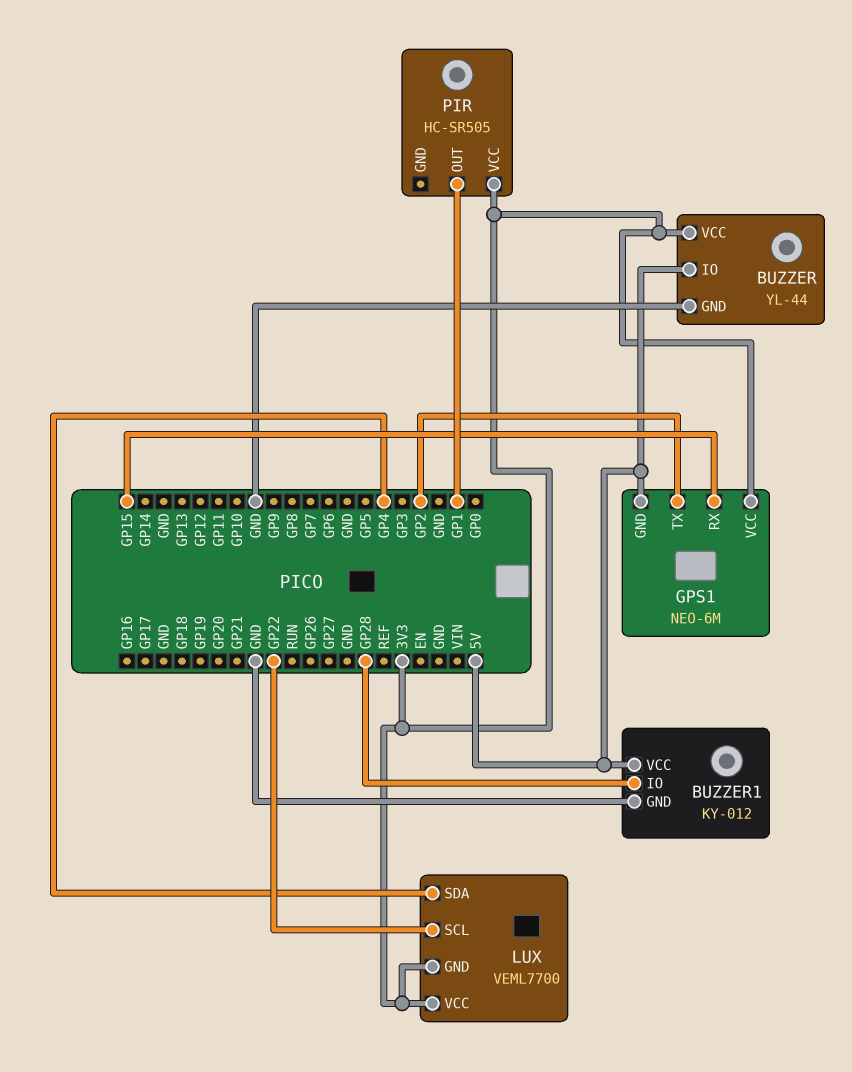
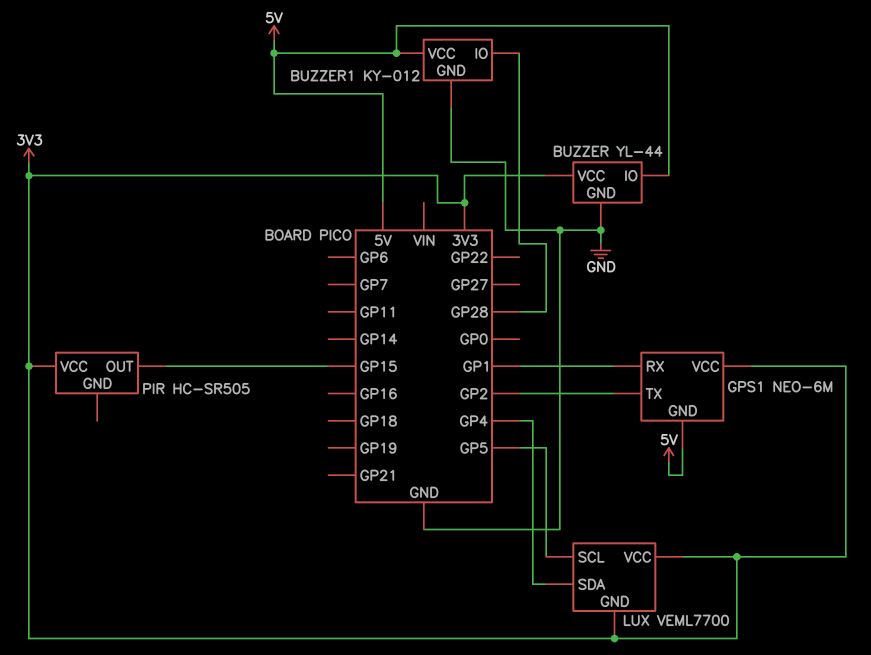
GPS1 pin RX: GP15 -> GP1
LUX pin SCL: GP22 -> GP5
PIR pin OUT: GP1 -> GP15

